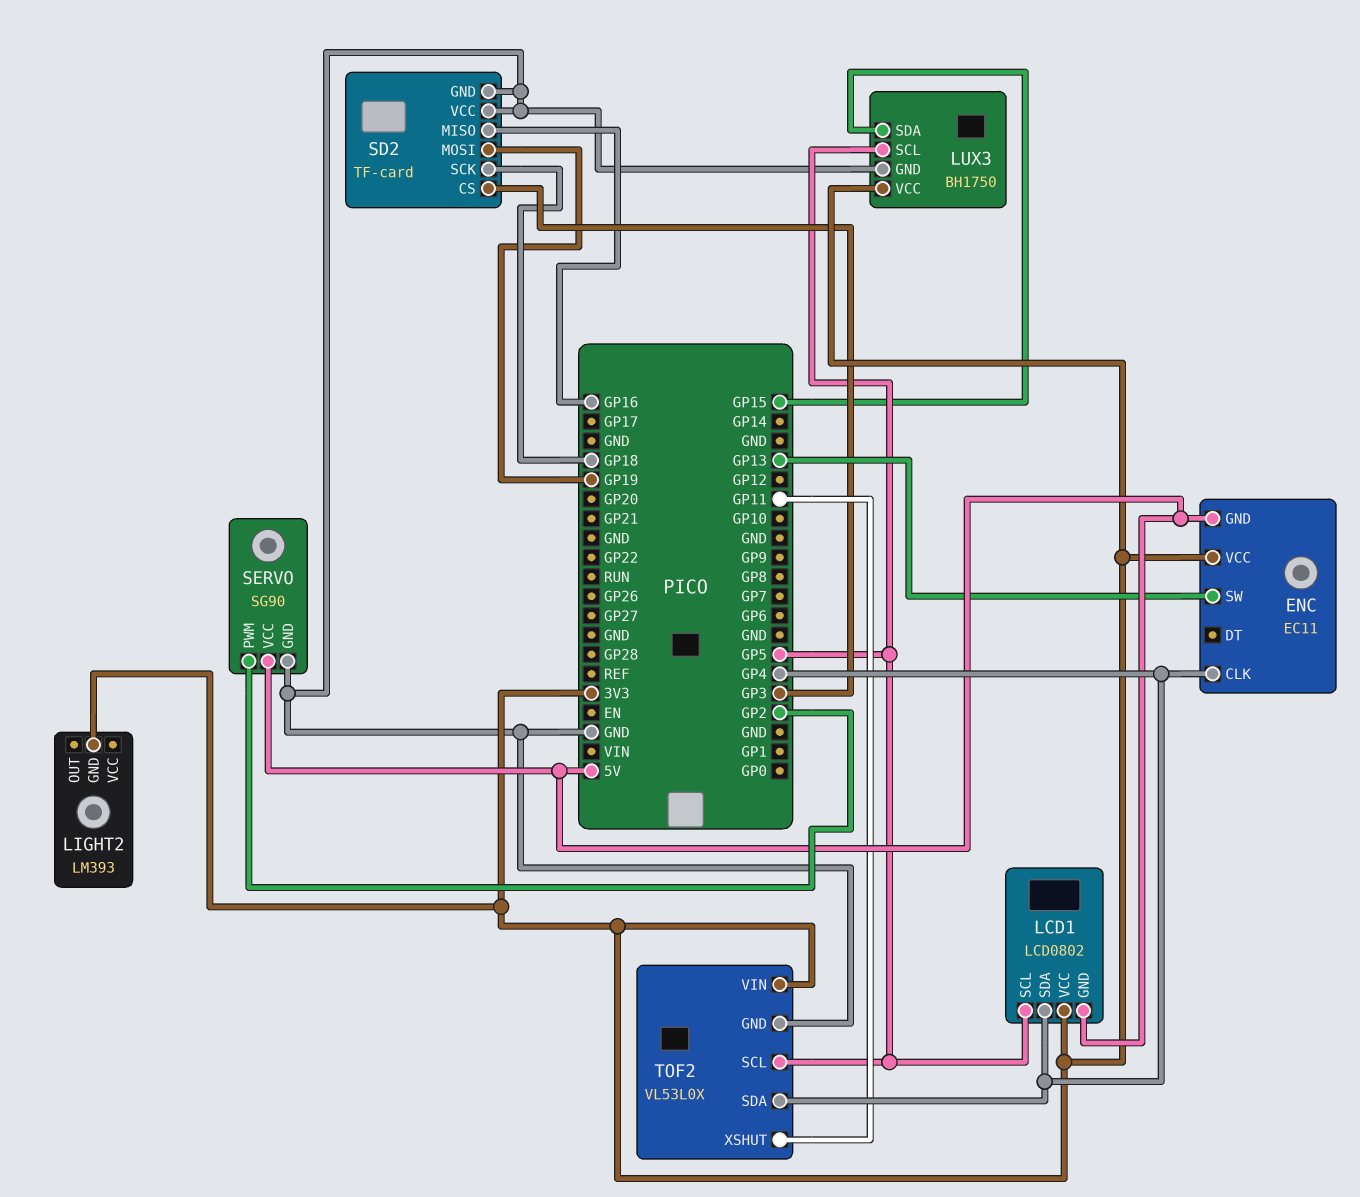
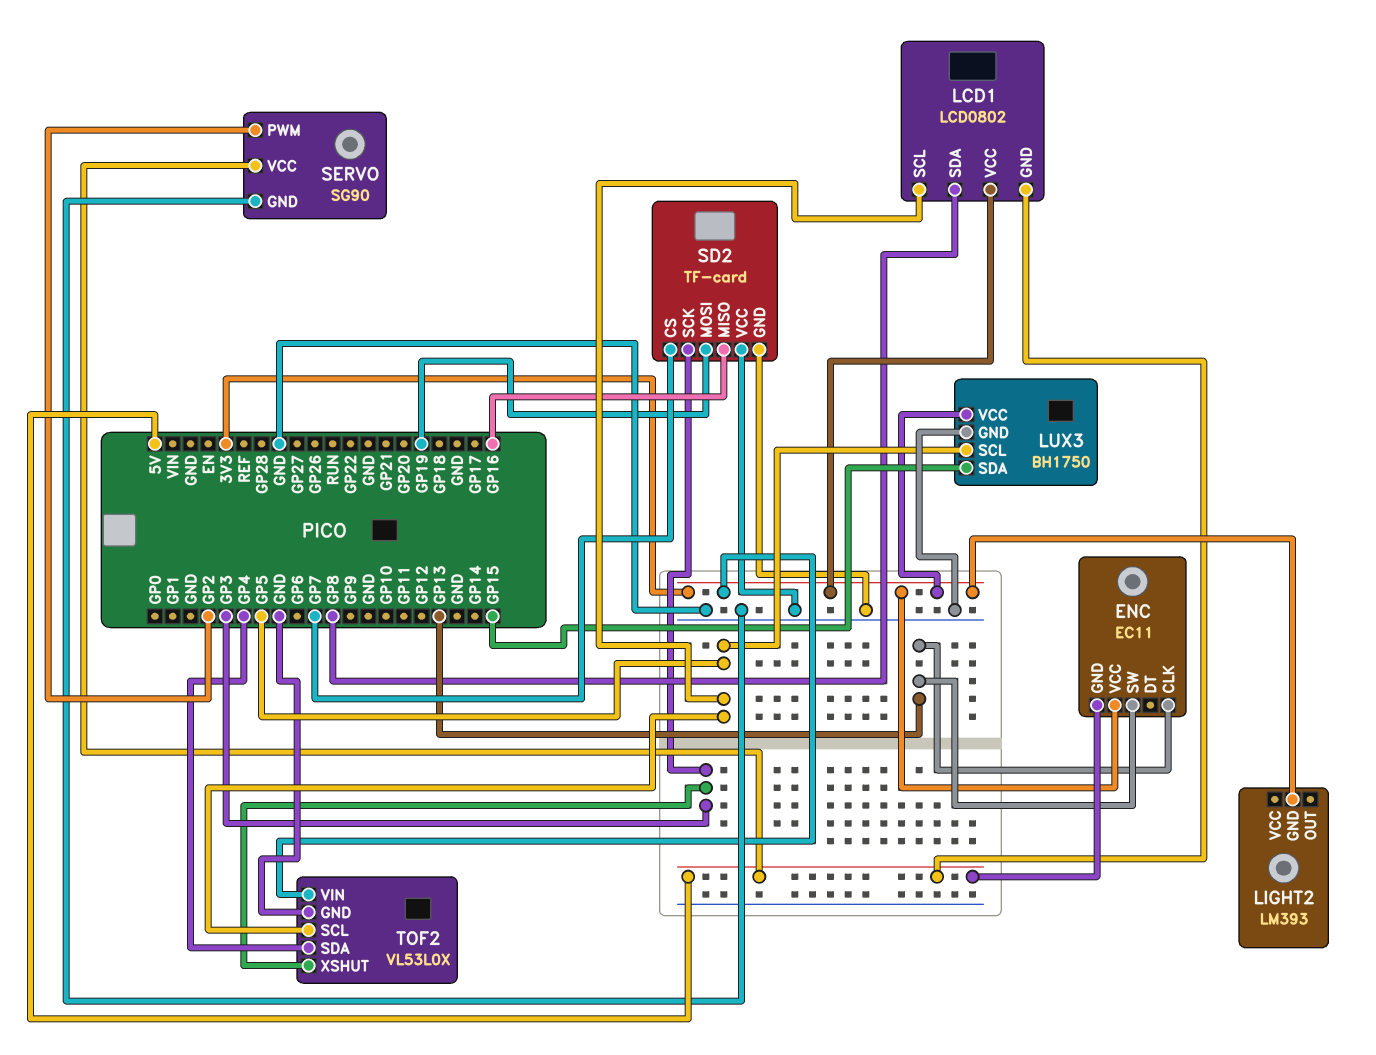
ENC pin CLK: GP4 -> GP13
LCD1 pin SDA: GP4 -> GP8
SD2 pin CS: GP3 -> GP7
SD2 pin SCK: GP18 -> GP3
TOF2 pin XSHUT: GP11 -> GP3

